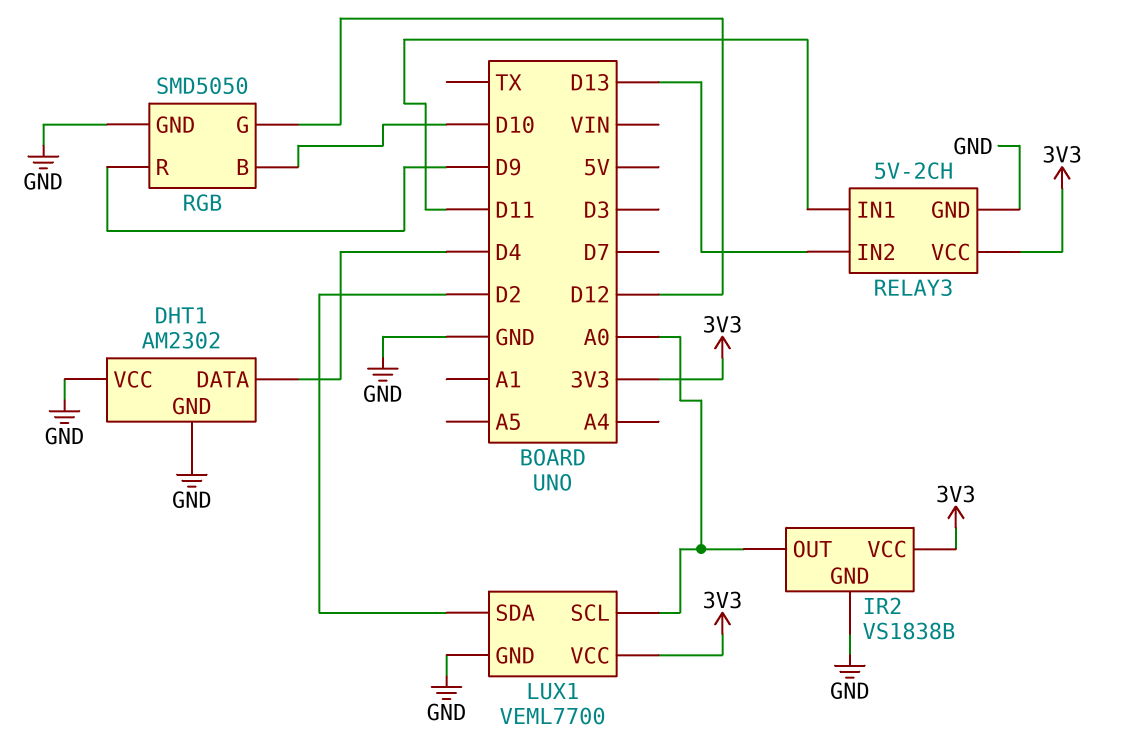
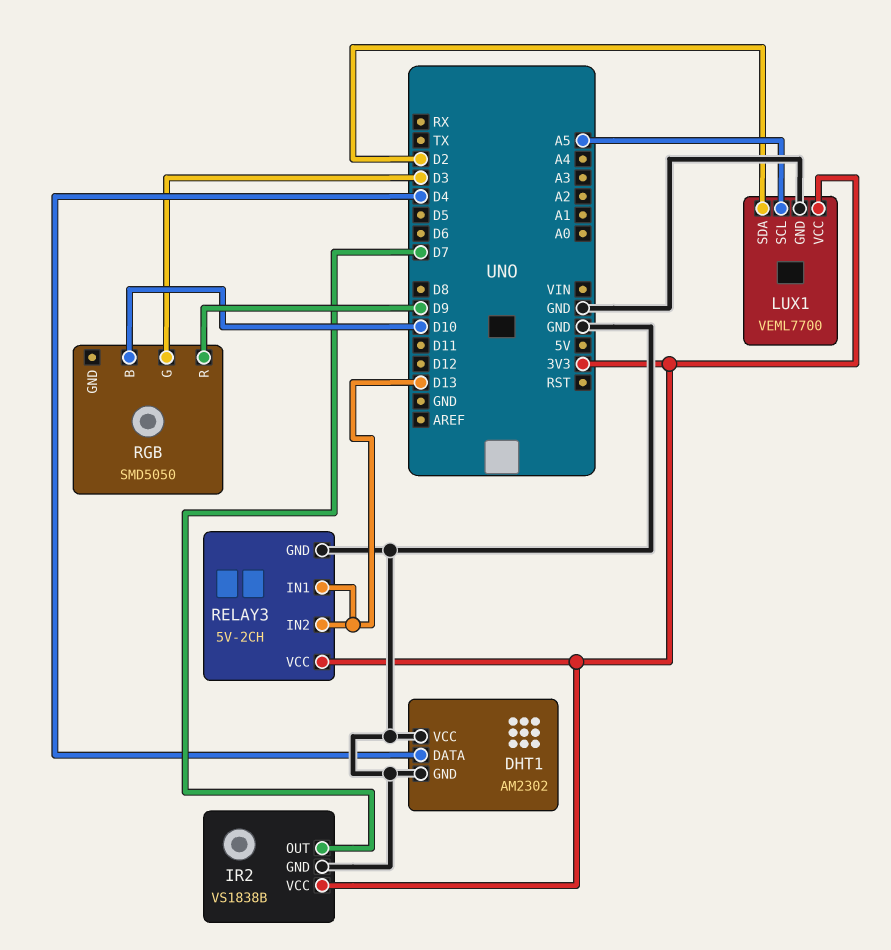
IR2 pin OUT: A0 -> D7
LUX1 pin SCL: A0 -> A5
RELAY3 pin IN1: D11 -> D13
RGB pin G: D12 -> D3
RGB pin GND: GND -> none

